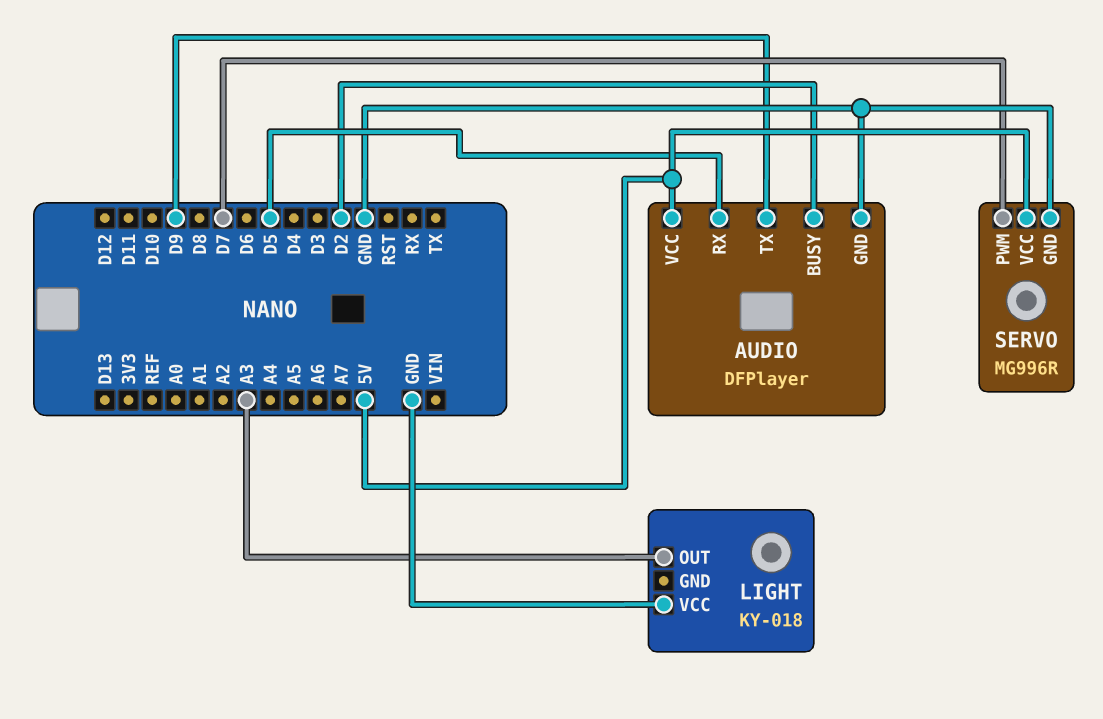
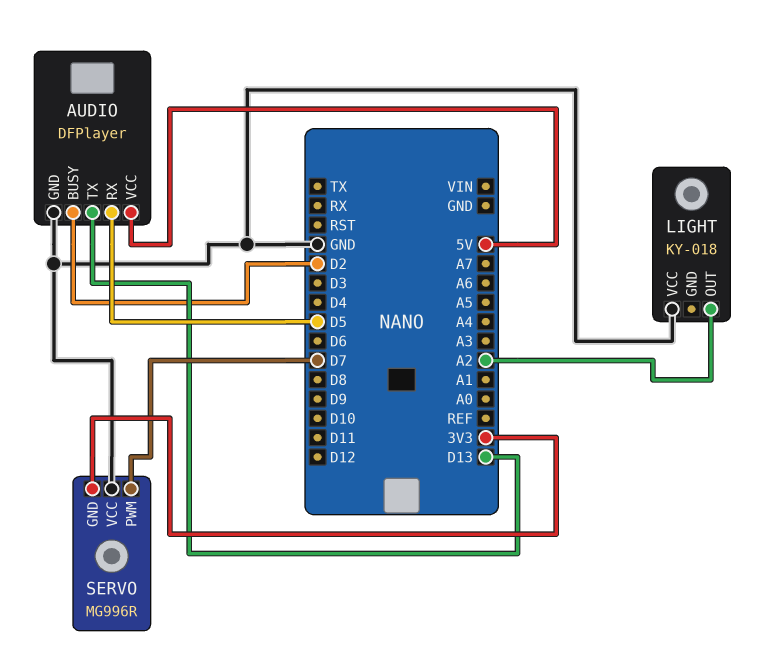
AUDIO pin TX: D9 -> D13
LIGHT pin OUT: A3 -> A2
SERVO pin GND: GND -> 3V3
SERVO pin VCC: 5V -> GND

